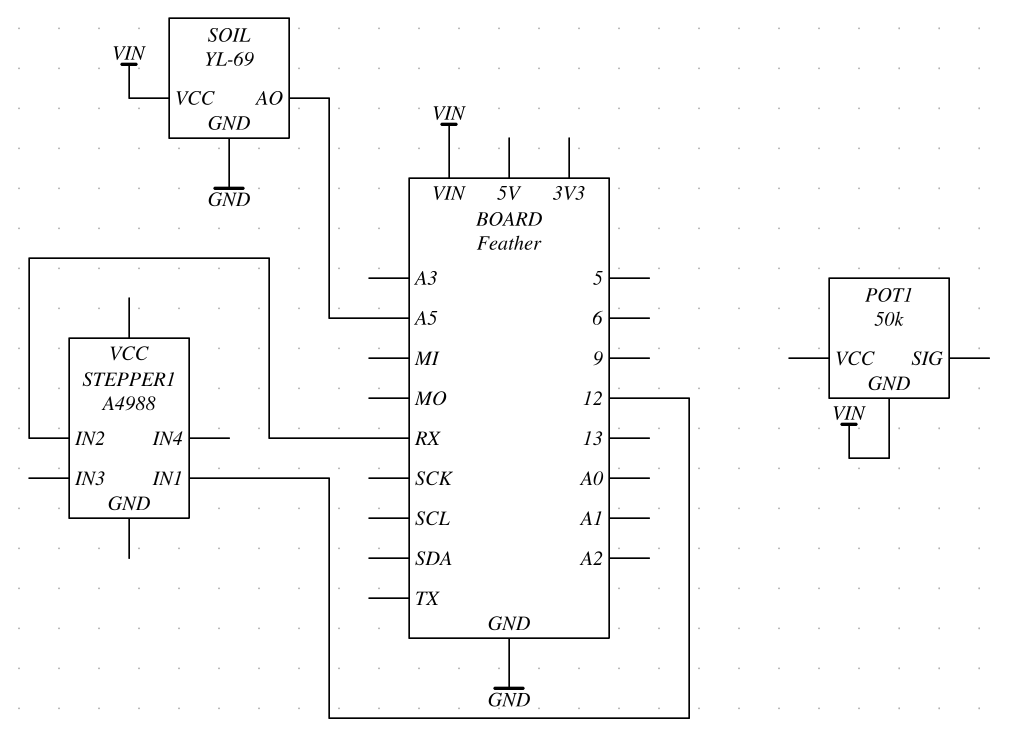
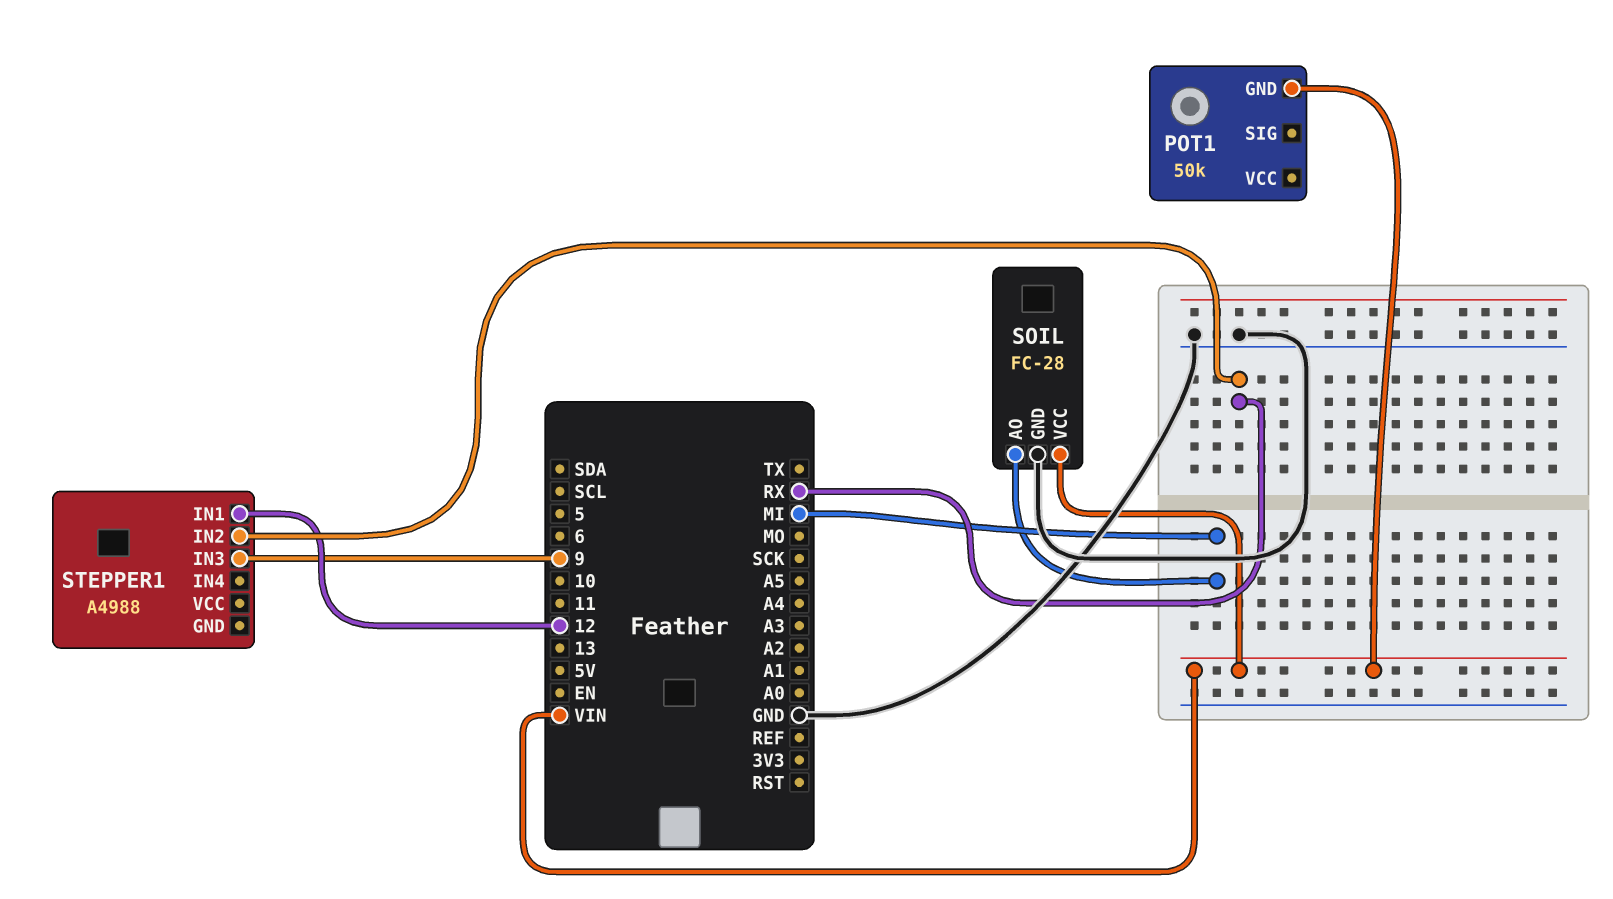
SOIL: YL-69 -> FC-28
SOIL pin AO: A5 -> MI
STEPPER1 pin IN3: none -> 9

